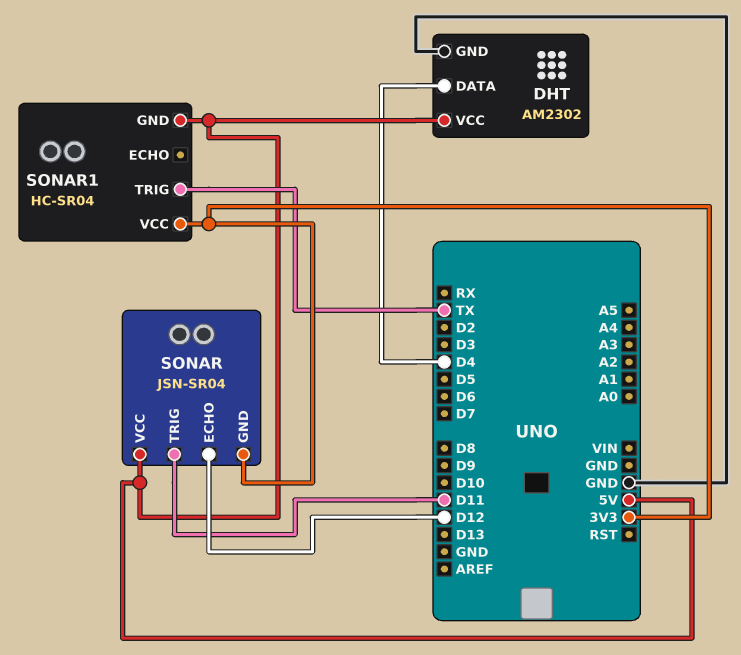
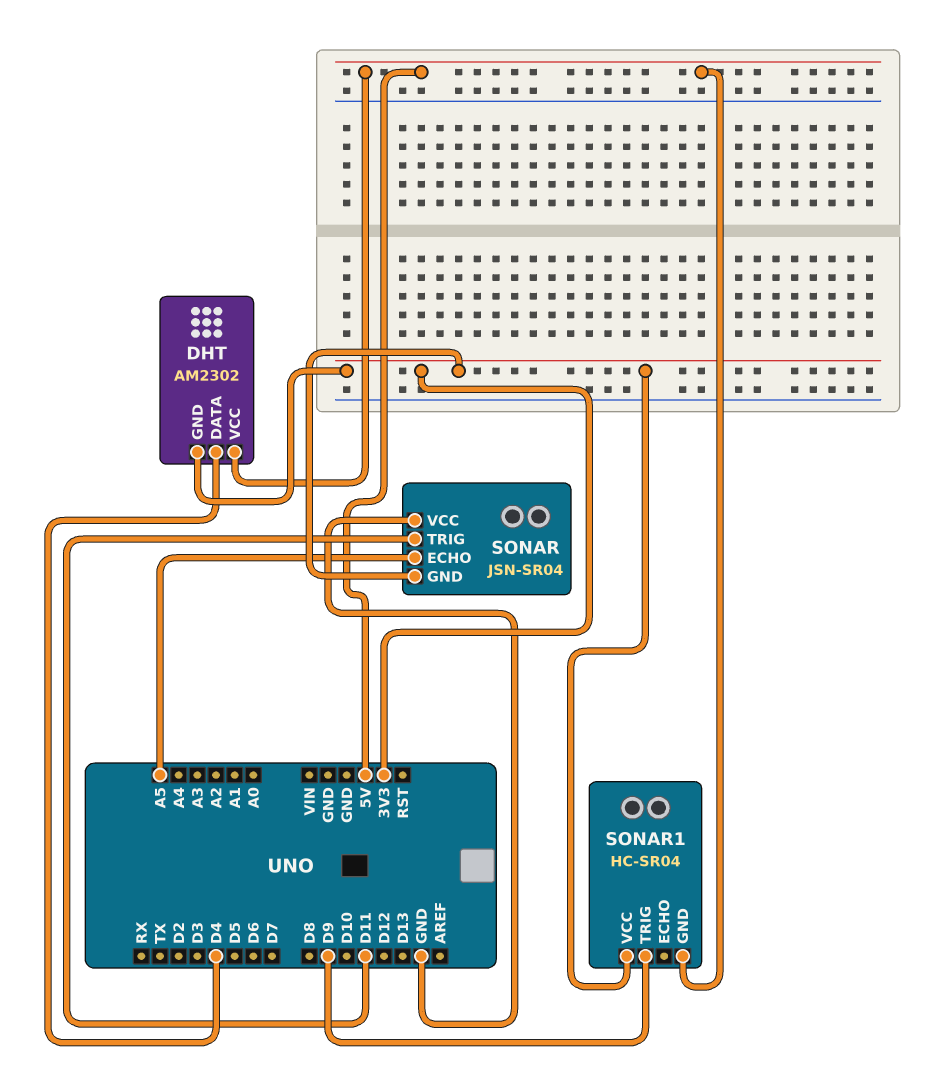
DHT pin GND: GND -> 3V3
SONAR pin ECHO: D12 -> A5
SONAR pin VCC: 5V -> GND
SONAR1 pin TRIG: TX -> D9

